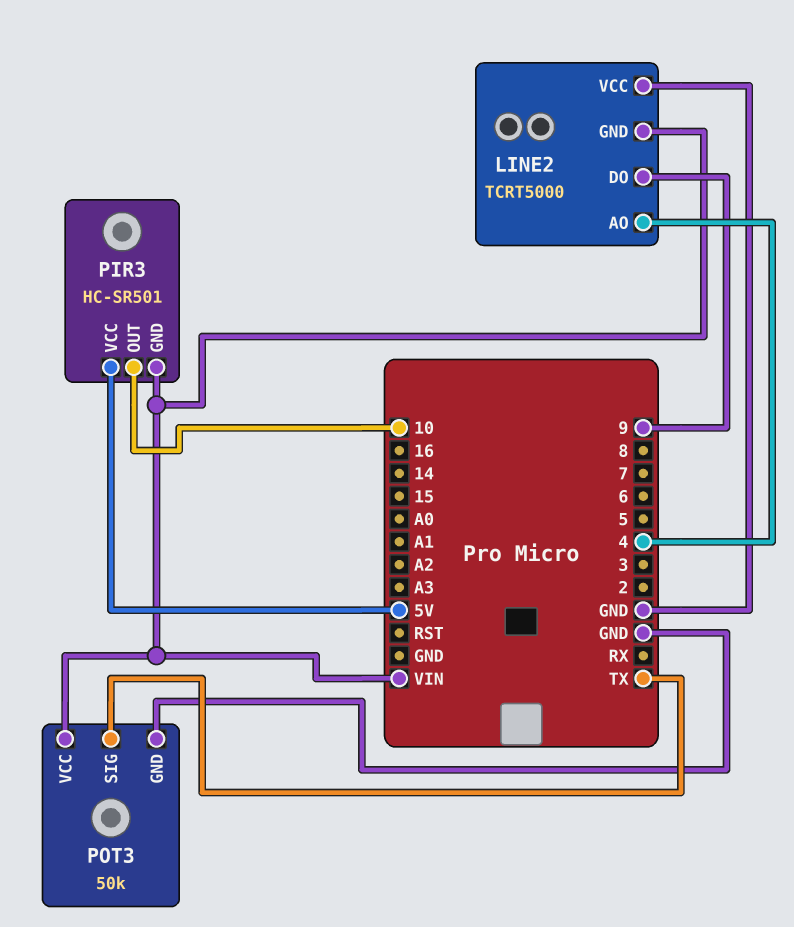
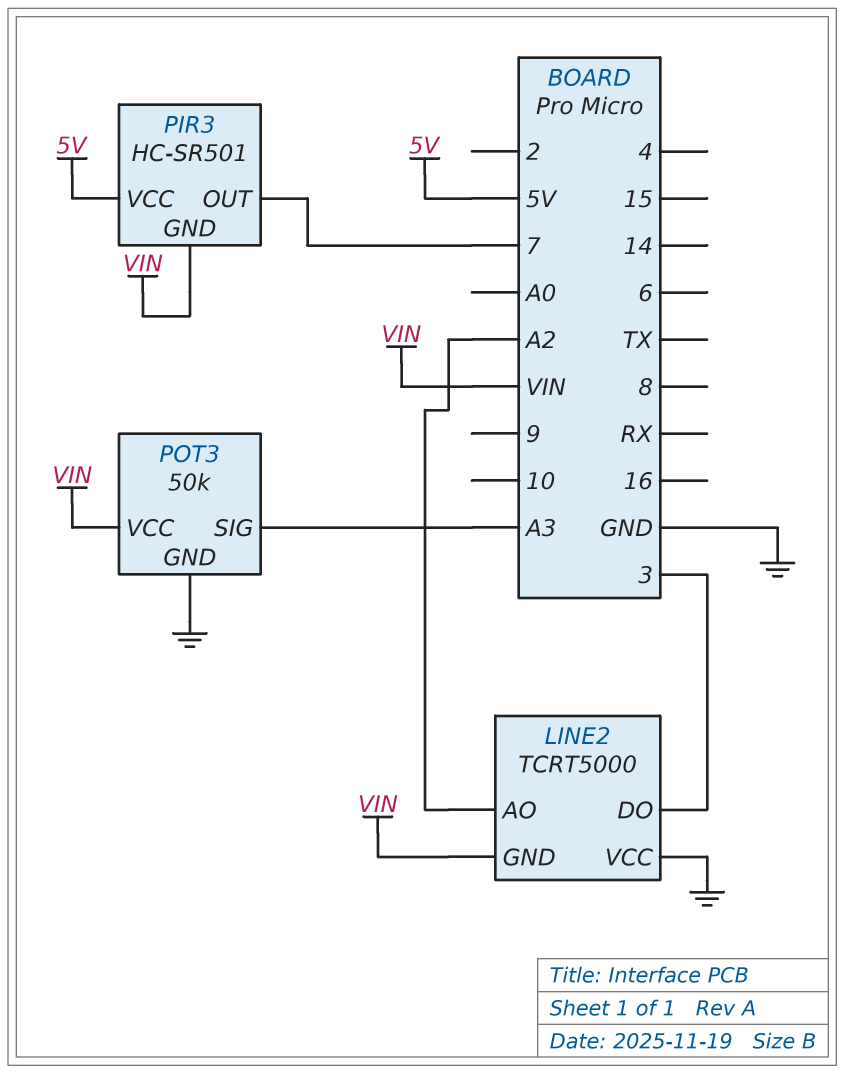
LINE2 pin AO: 4 -> A2
LINE2 pin DO: 9 -> 3
PIR3 pin OUT: 10 -> 7
POT3 pin SIG: TX -> A3

